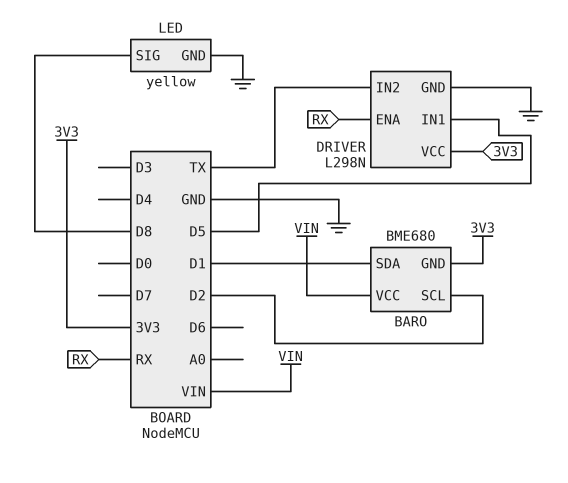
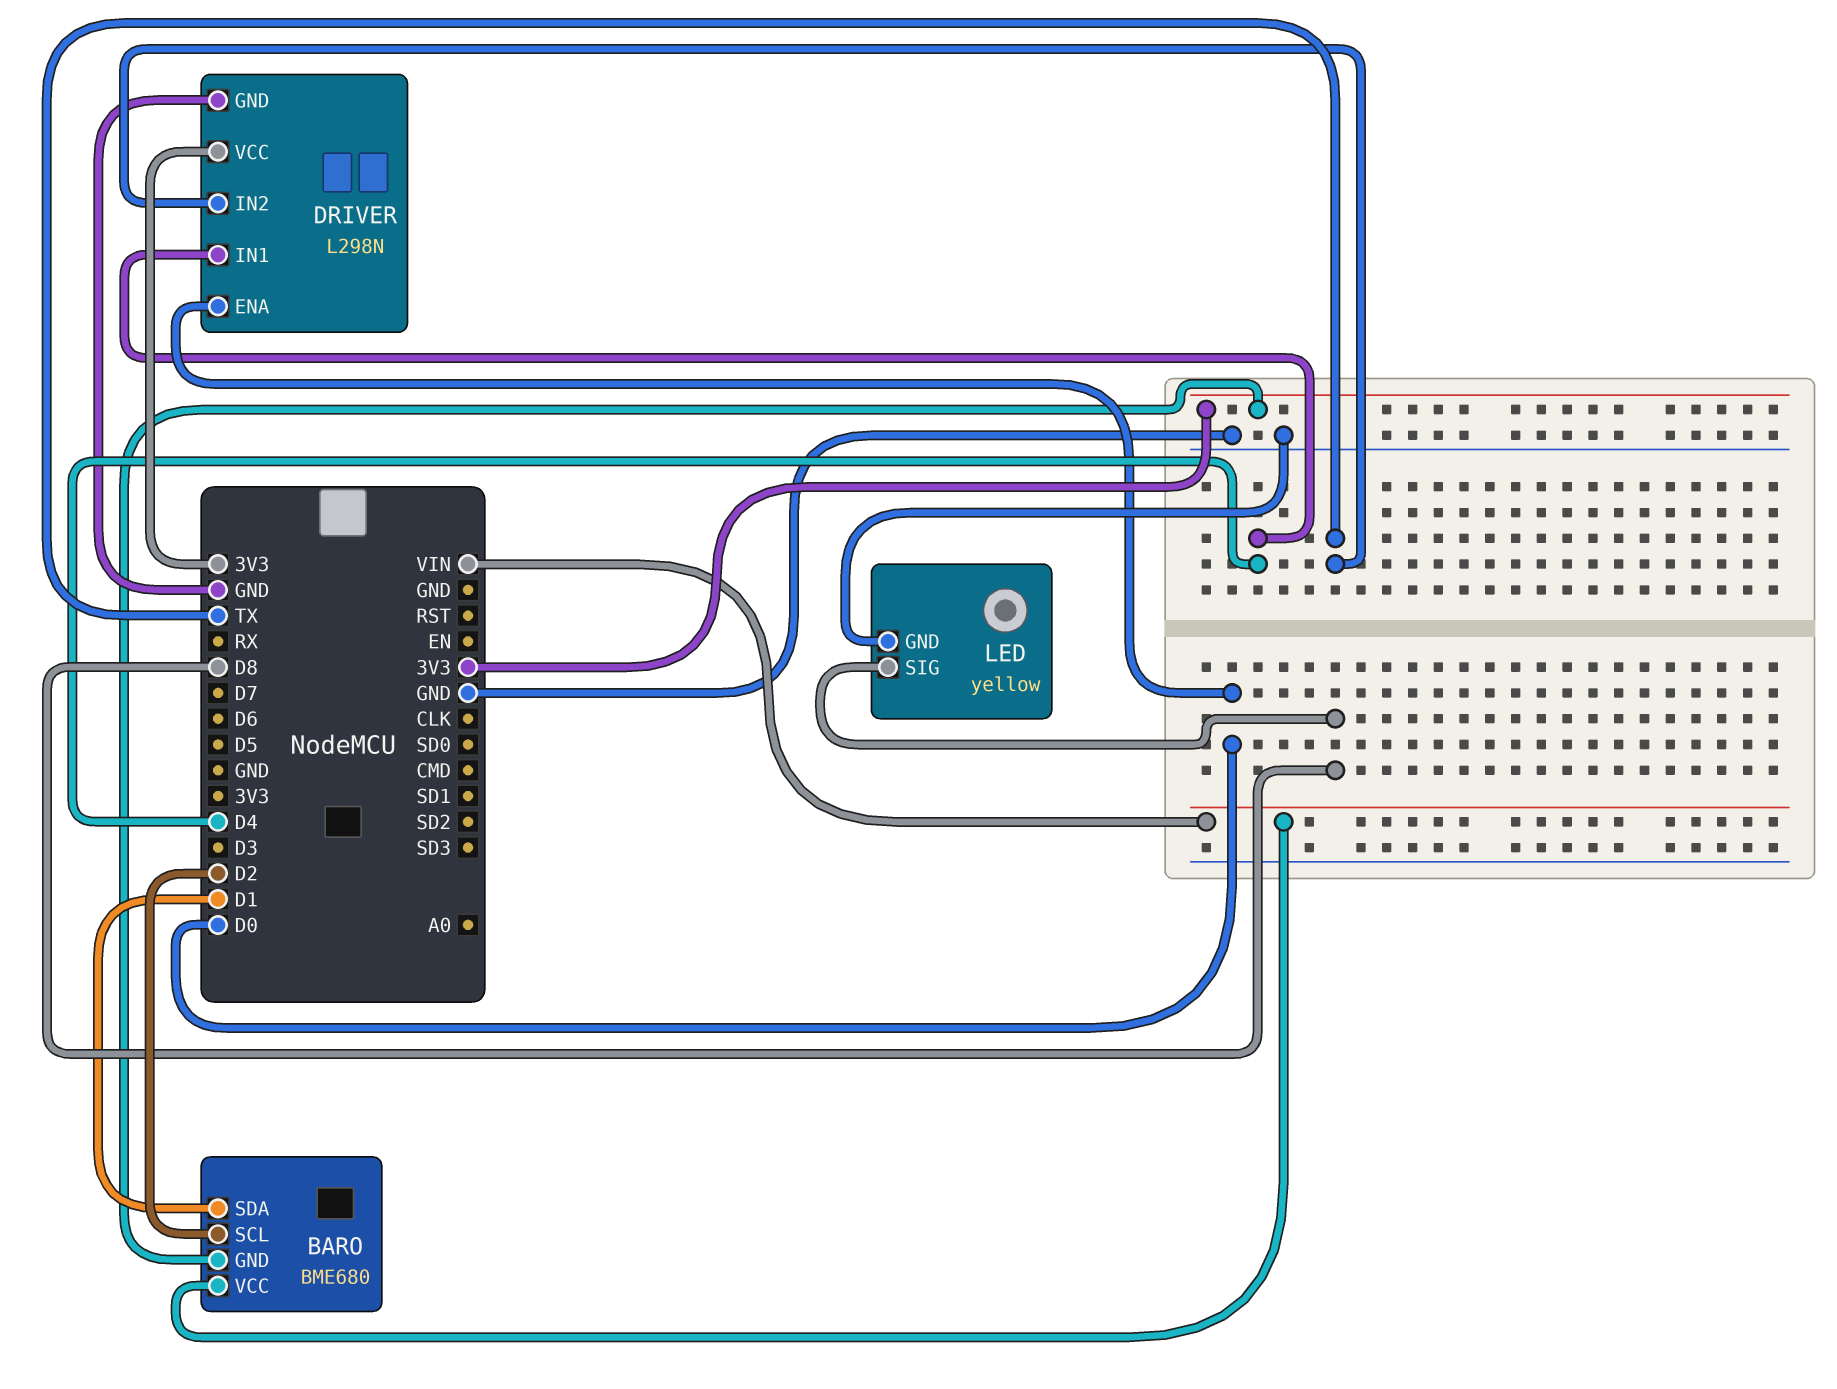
DRIVER pin ENA: RX -> D0
DRIVER pin IN1: D5 -> D4

